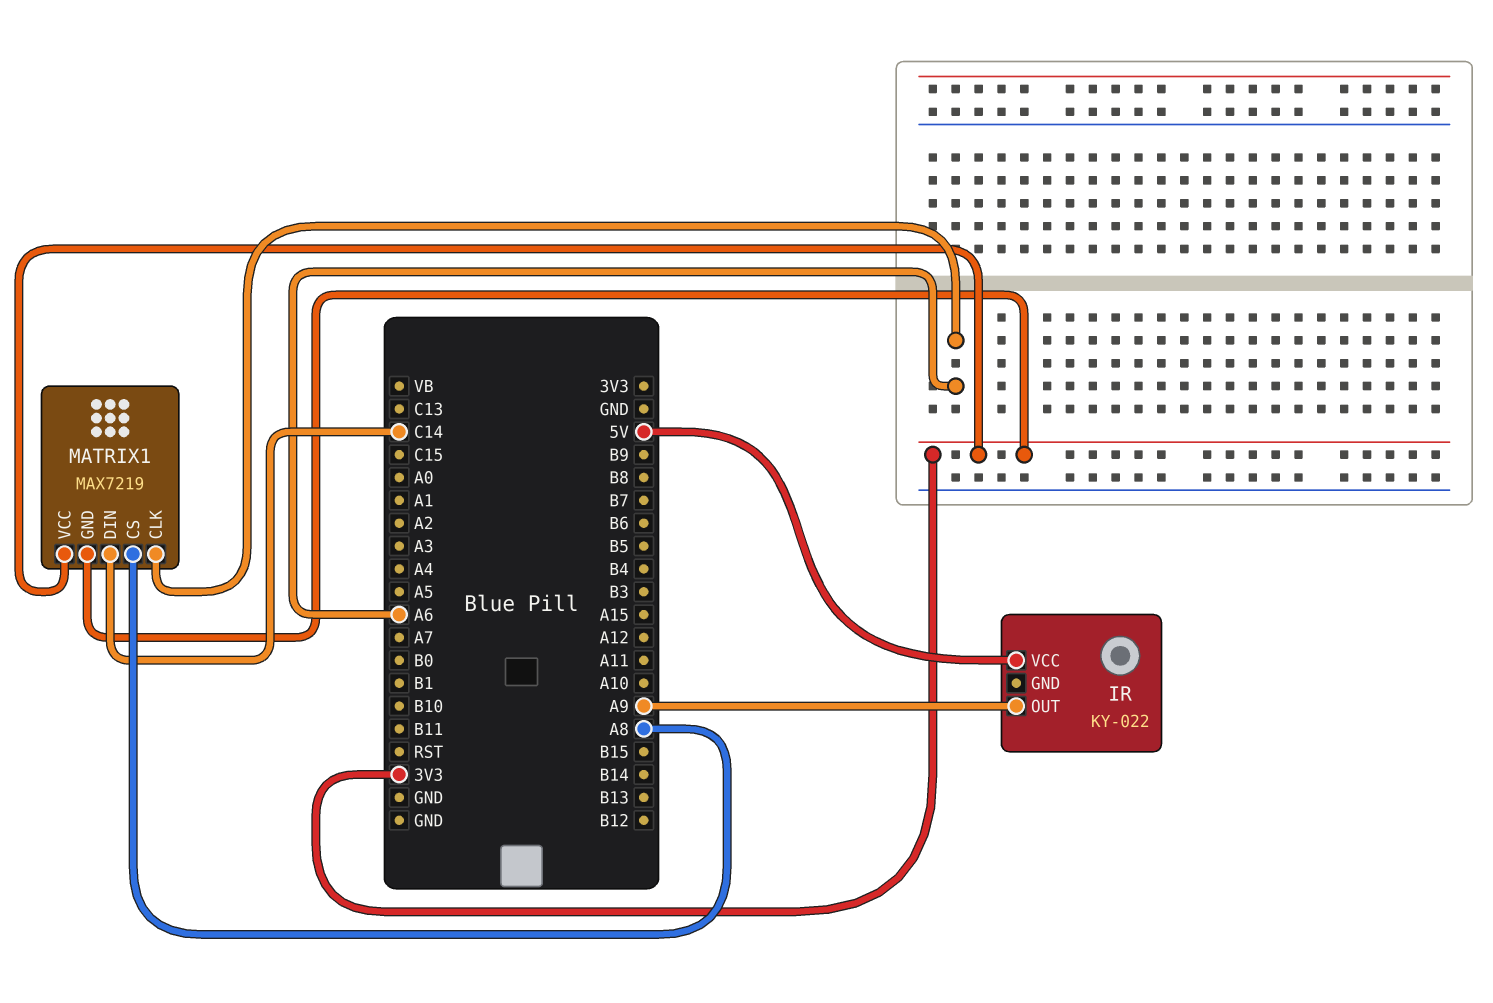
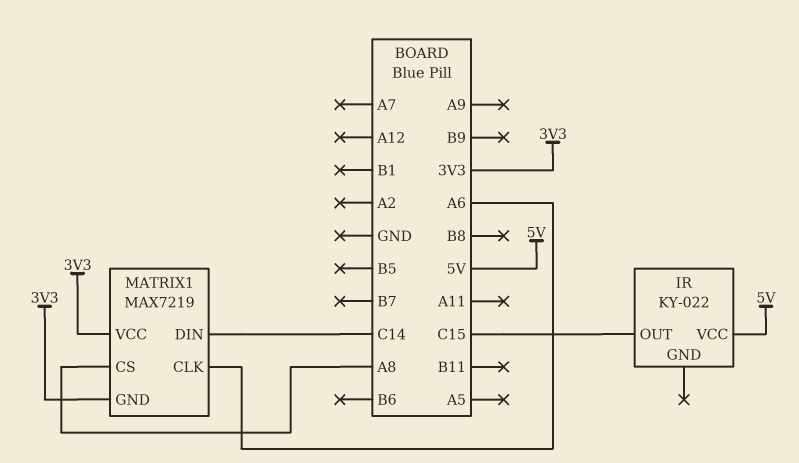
IR pin OUT: A9 -> C15

